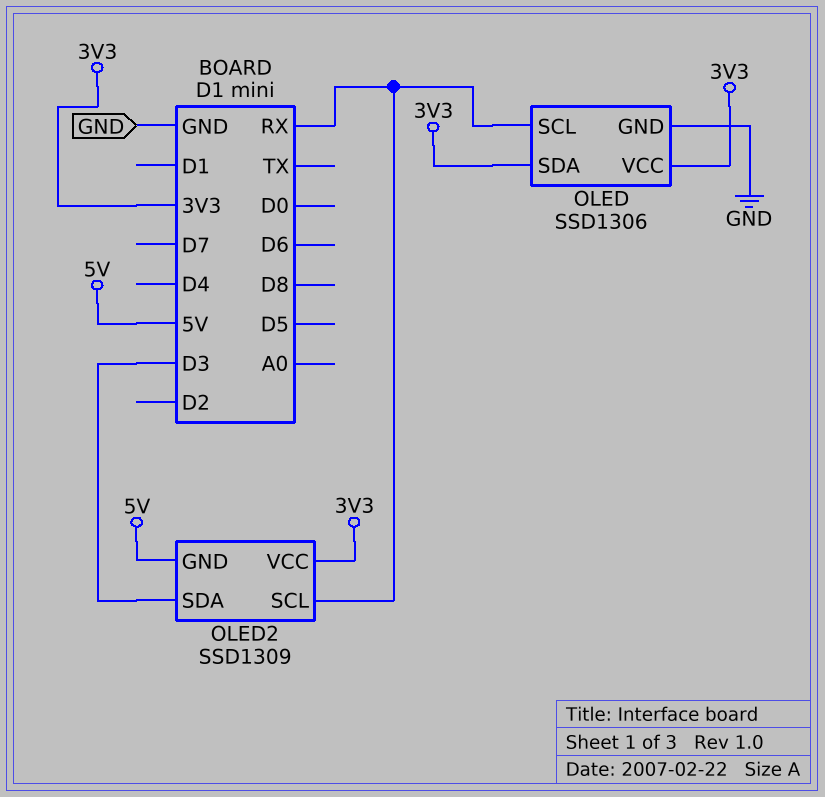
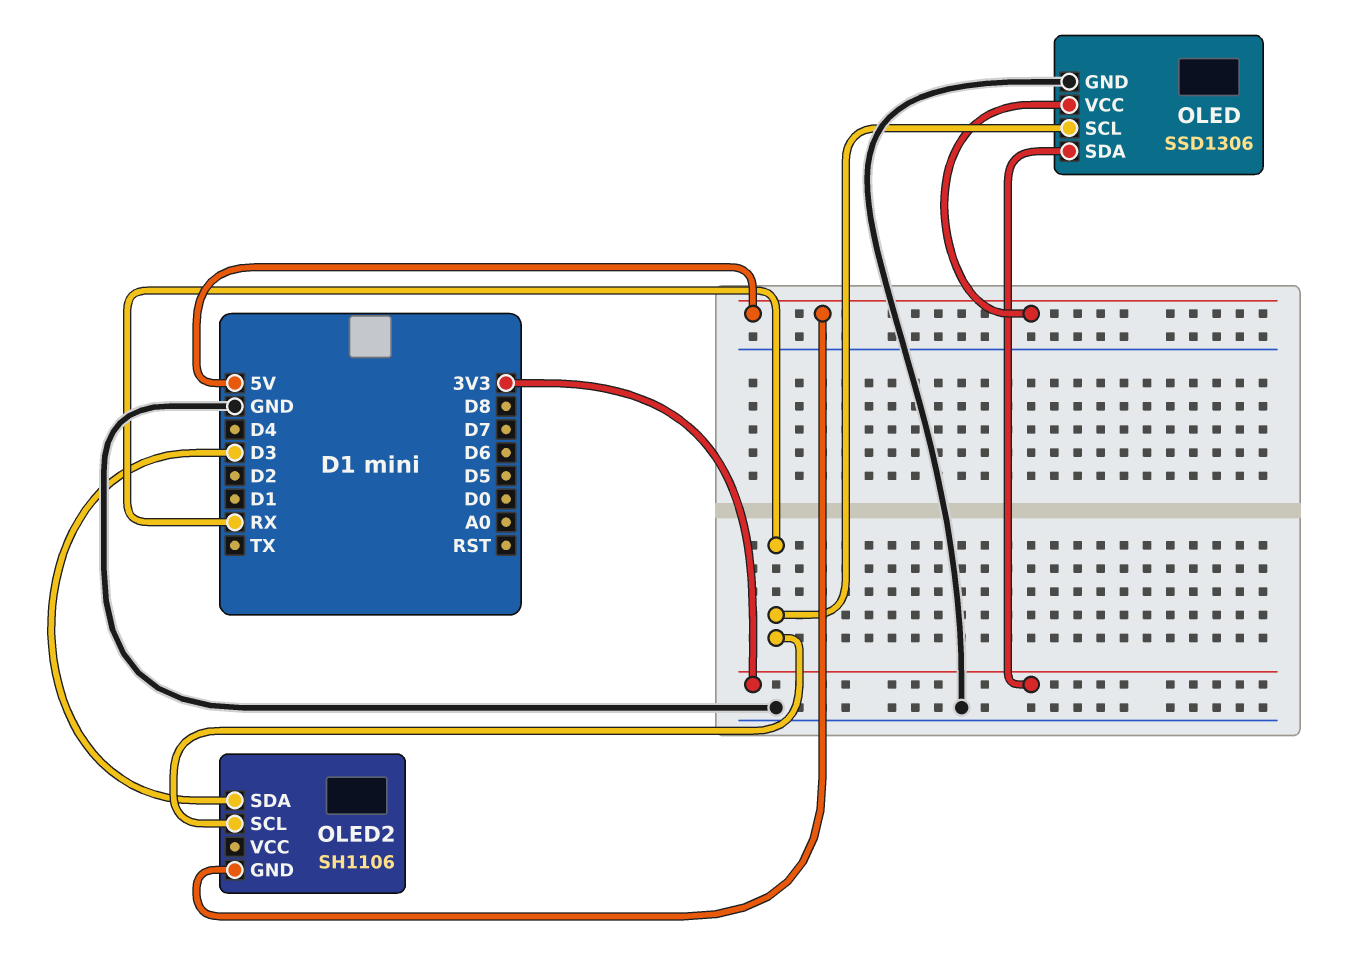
OLED pin VCC: 3V3 -> 5V
OLED2: SSD1309 -> SH1106
OLED2 pin VCC: 3V3 -> none

